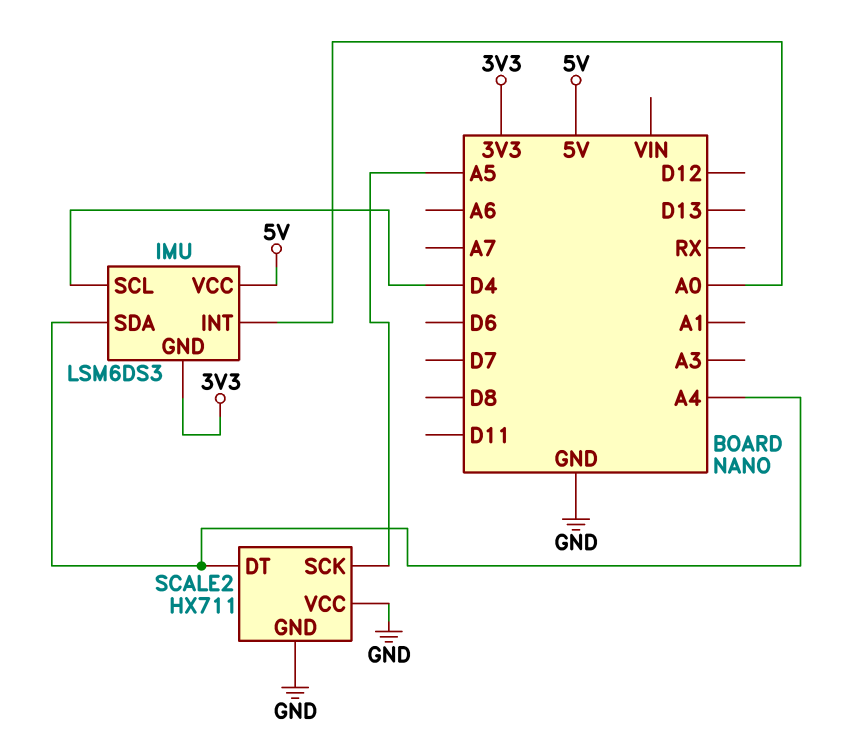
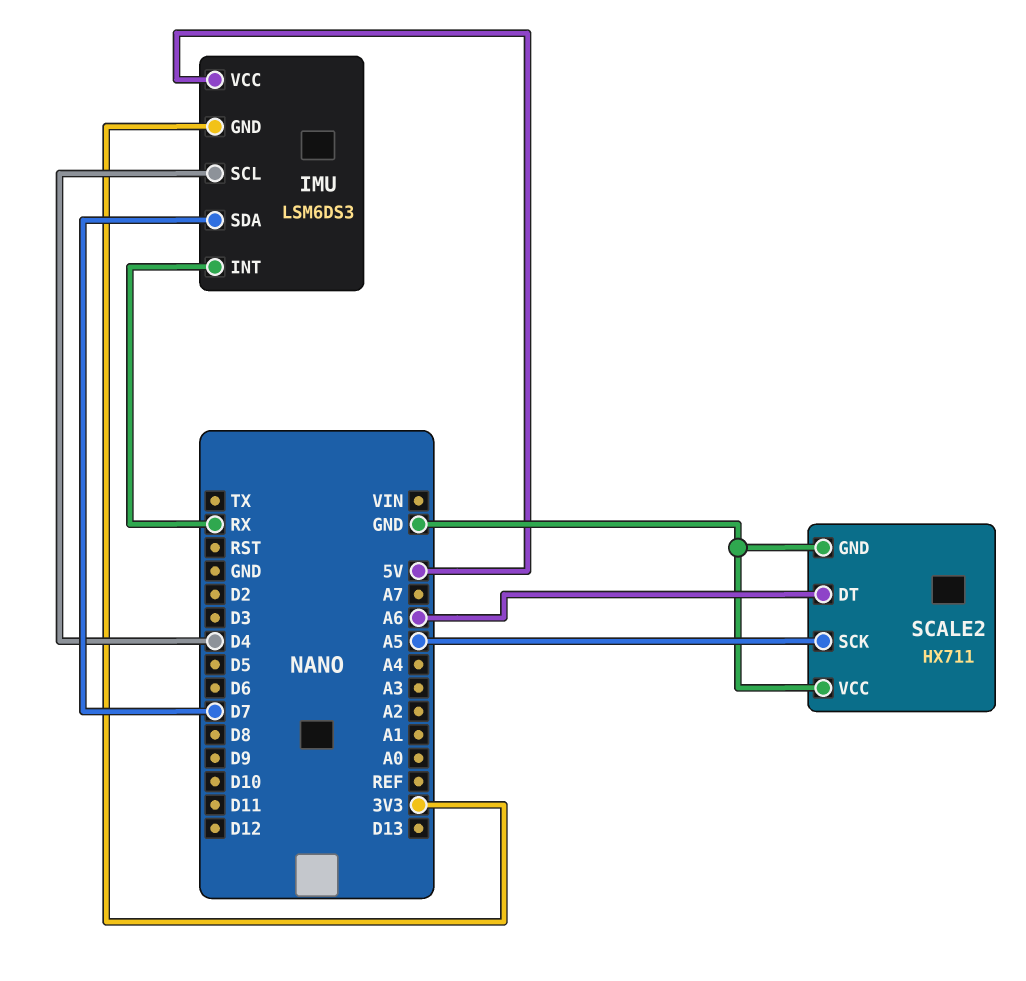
IMU pin INT: A0 -> RX
IMU pin SDA: A4 -> D7
SCALE2 pin DT: A4 -> A6

